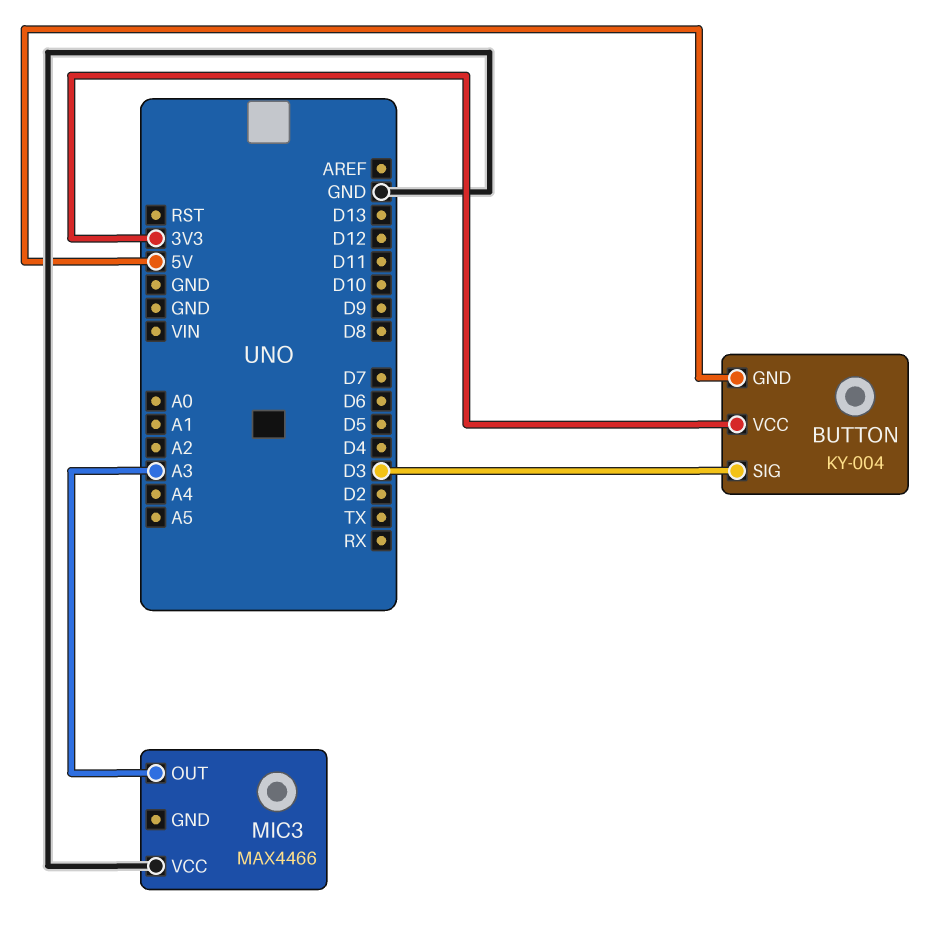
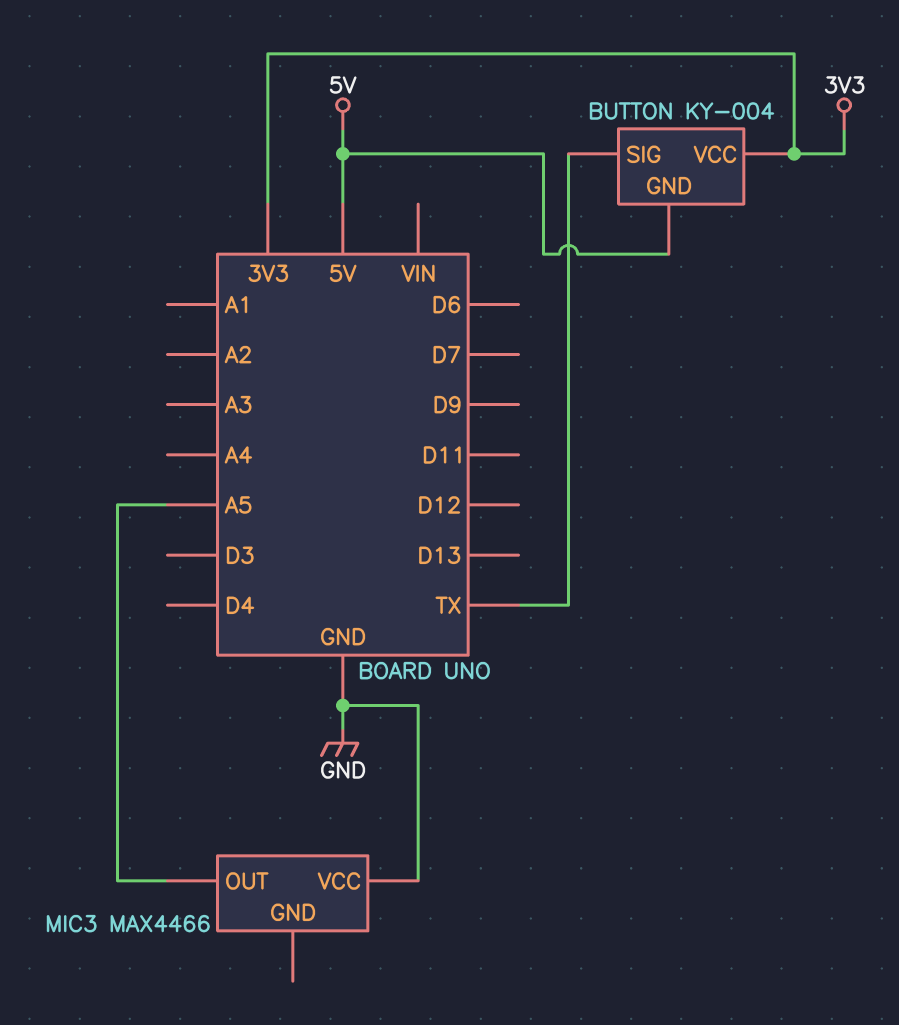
BUTTON pin SIG: D3 -> TX
MIC3 pin OUT: A3 -> A5

